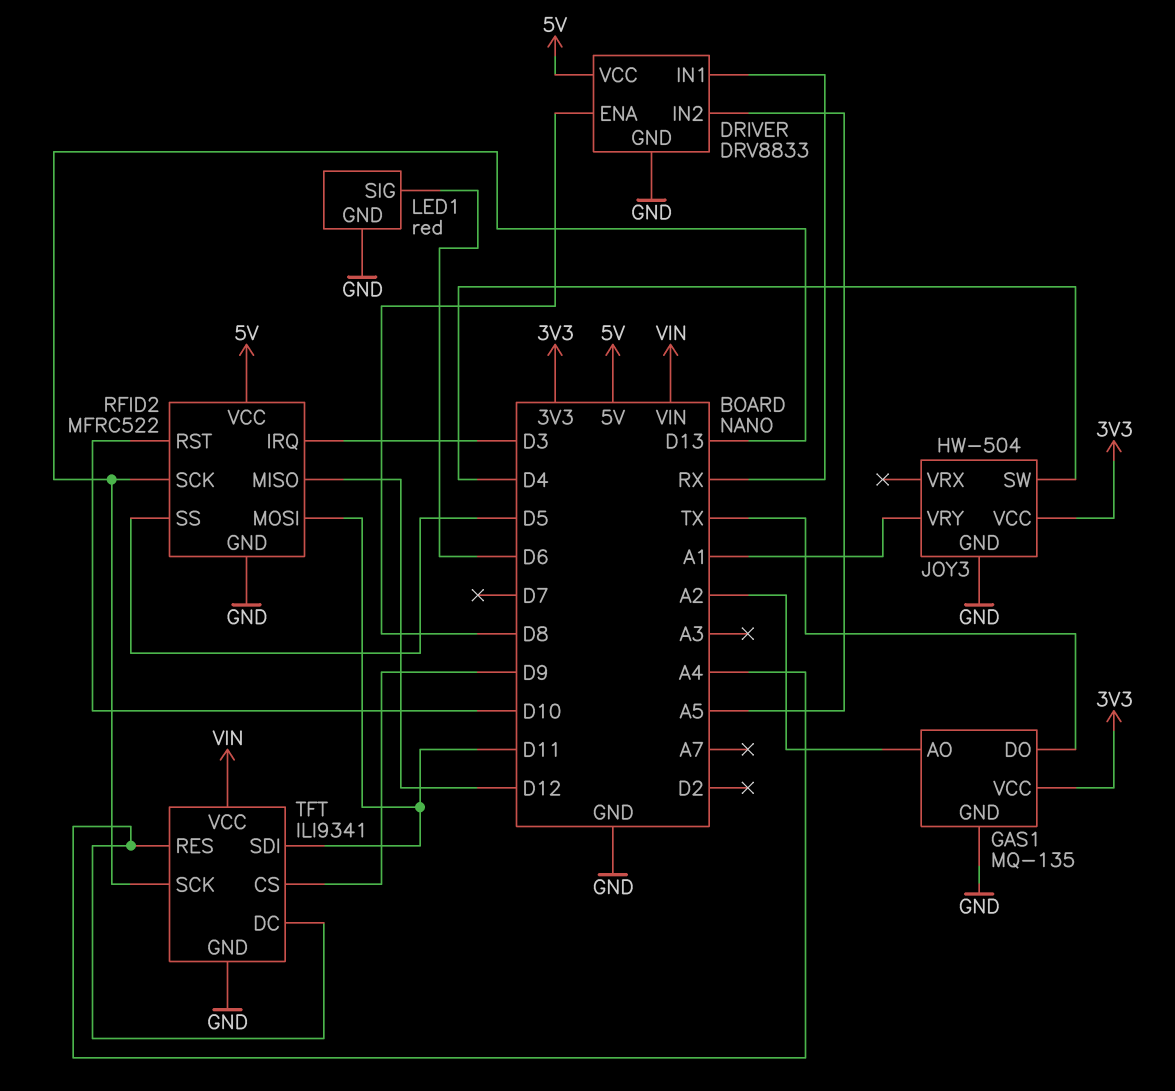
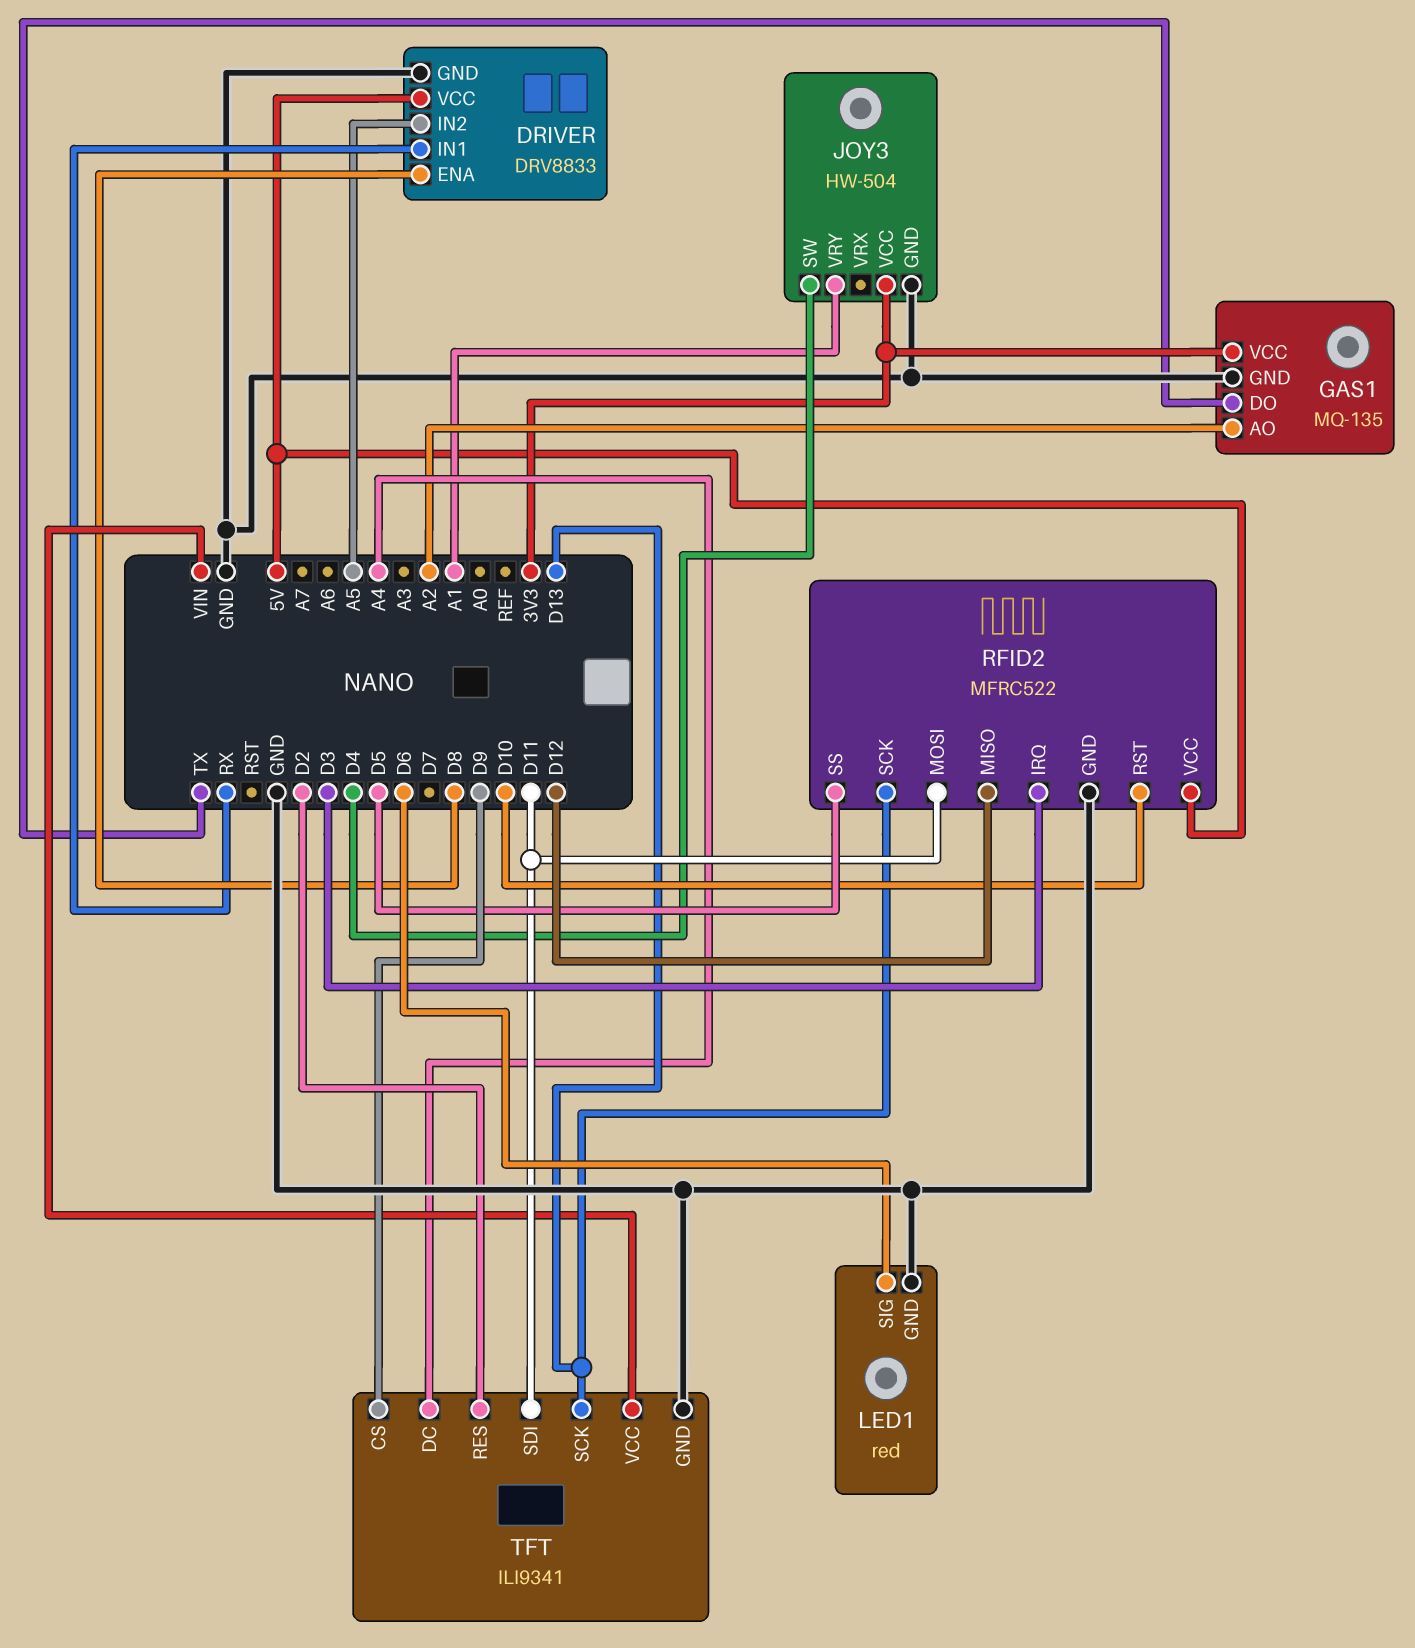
TFT pin RES: A4 -> D2

